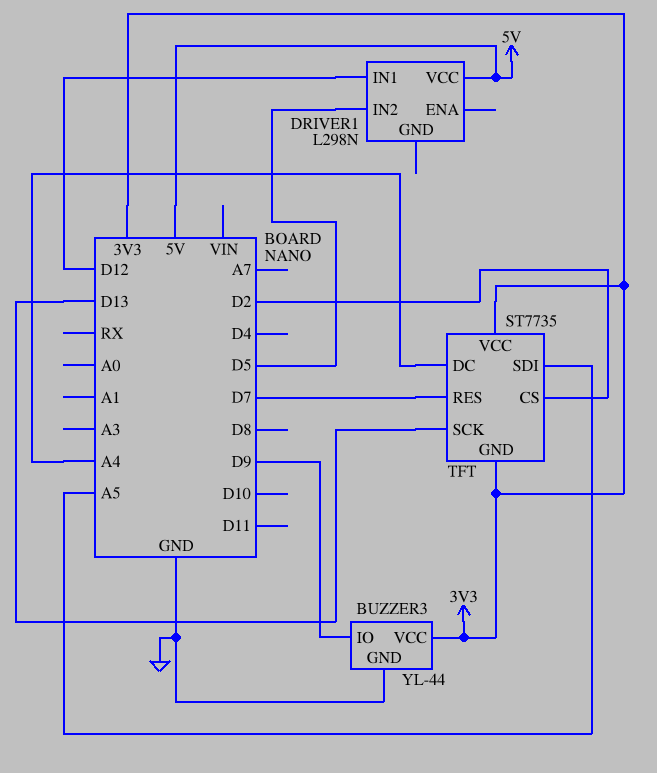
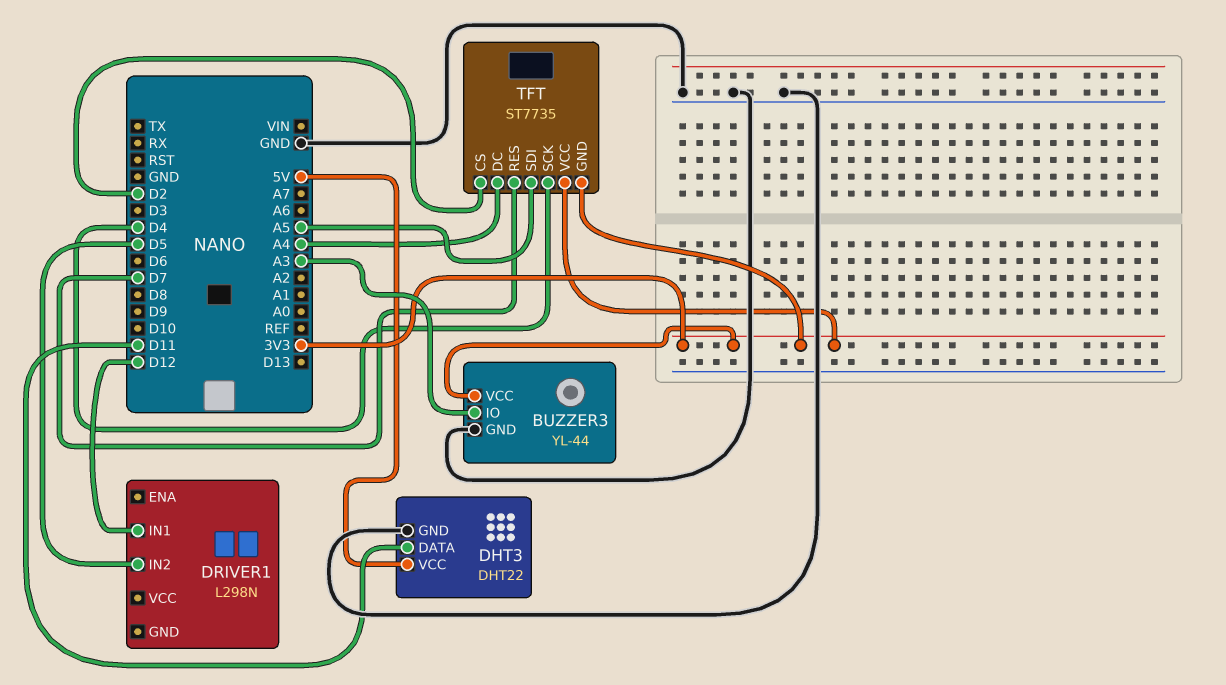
BUZZER3 pin IO: D9 -> A3
DHT3: none -> DHT22
DHT3 pin DATA: none -> D11
DHT3 pin GND: none -> GND
DHT3 pin VCC: none -> 5V
DRIVER1 pin VCC: 5V -> none
TFT pin SCK: D13 -> D4

